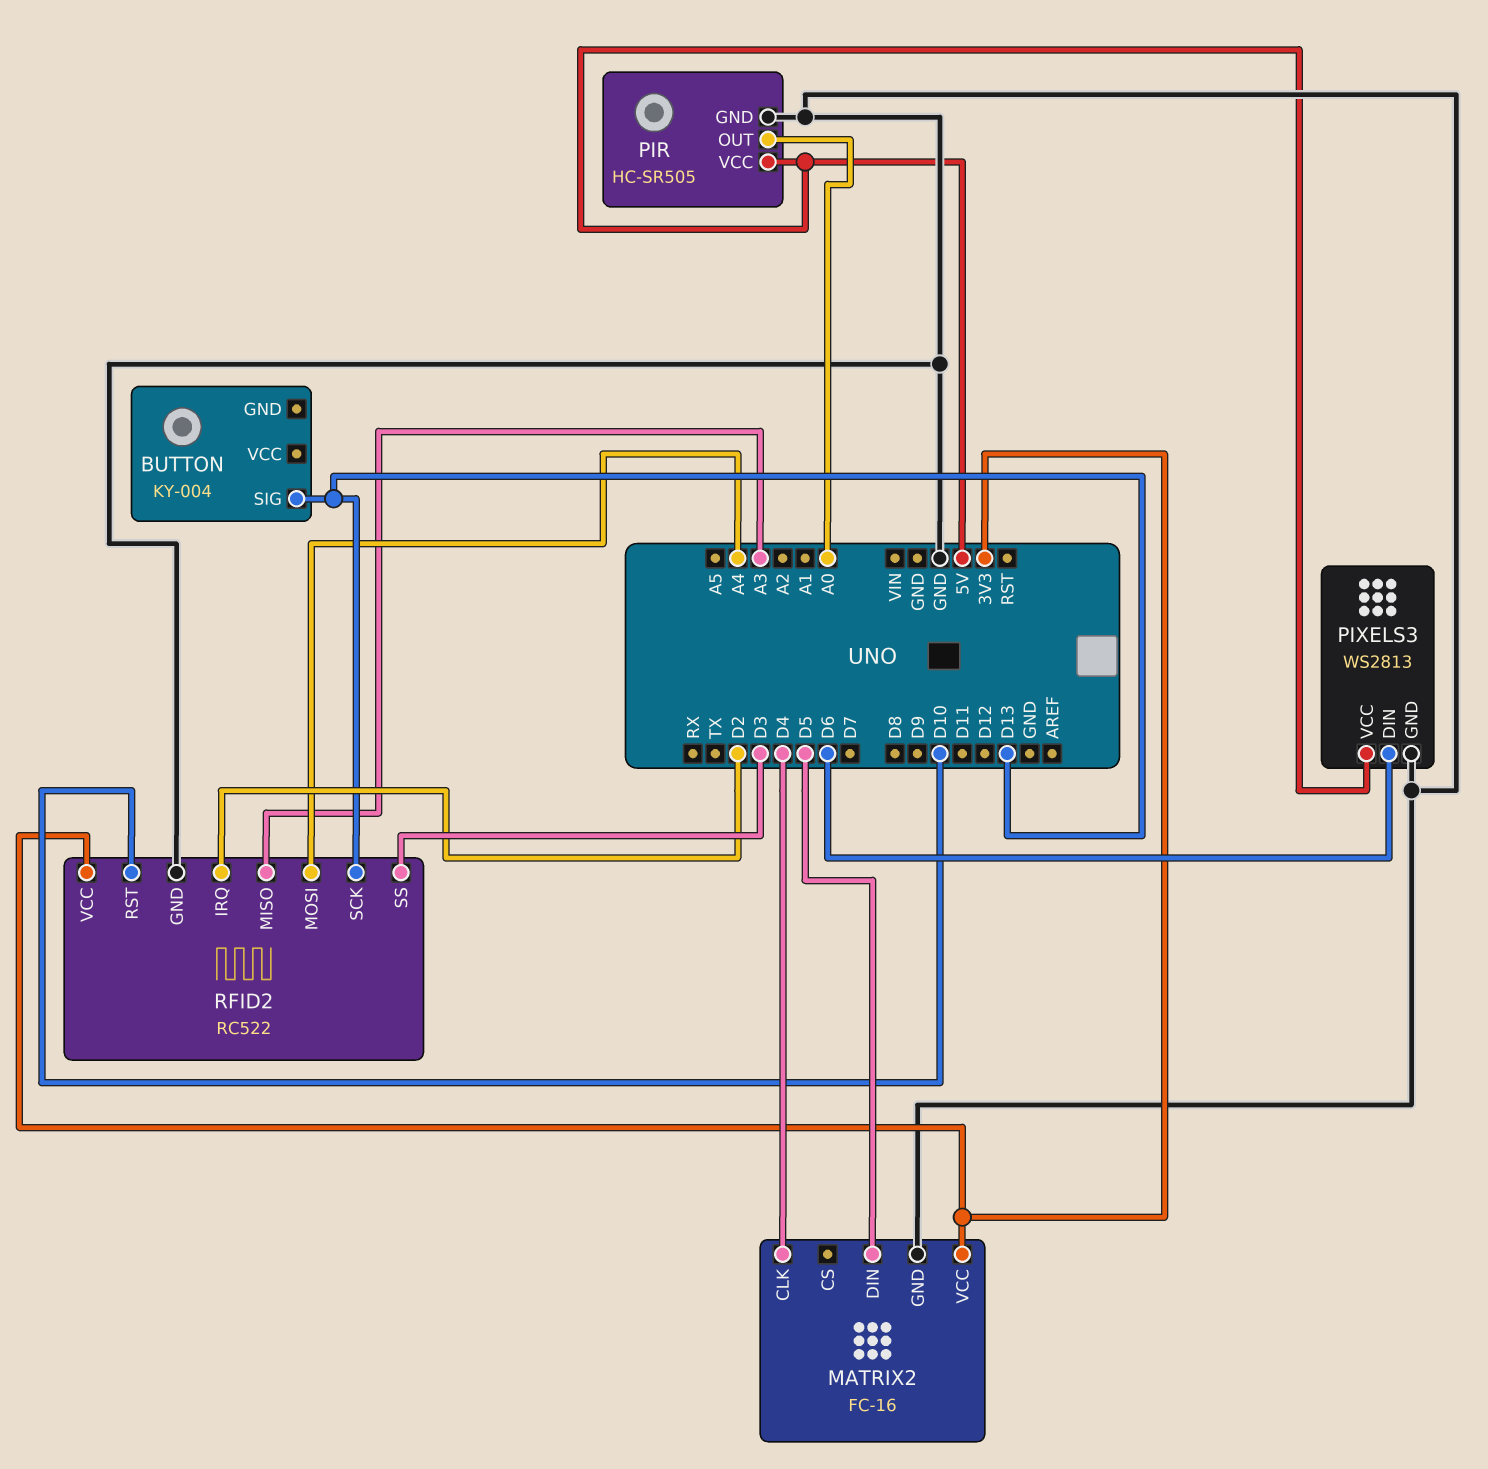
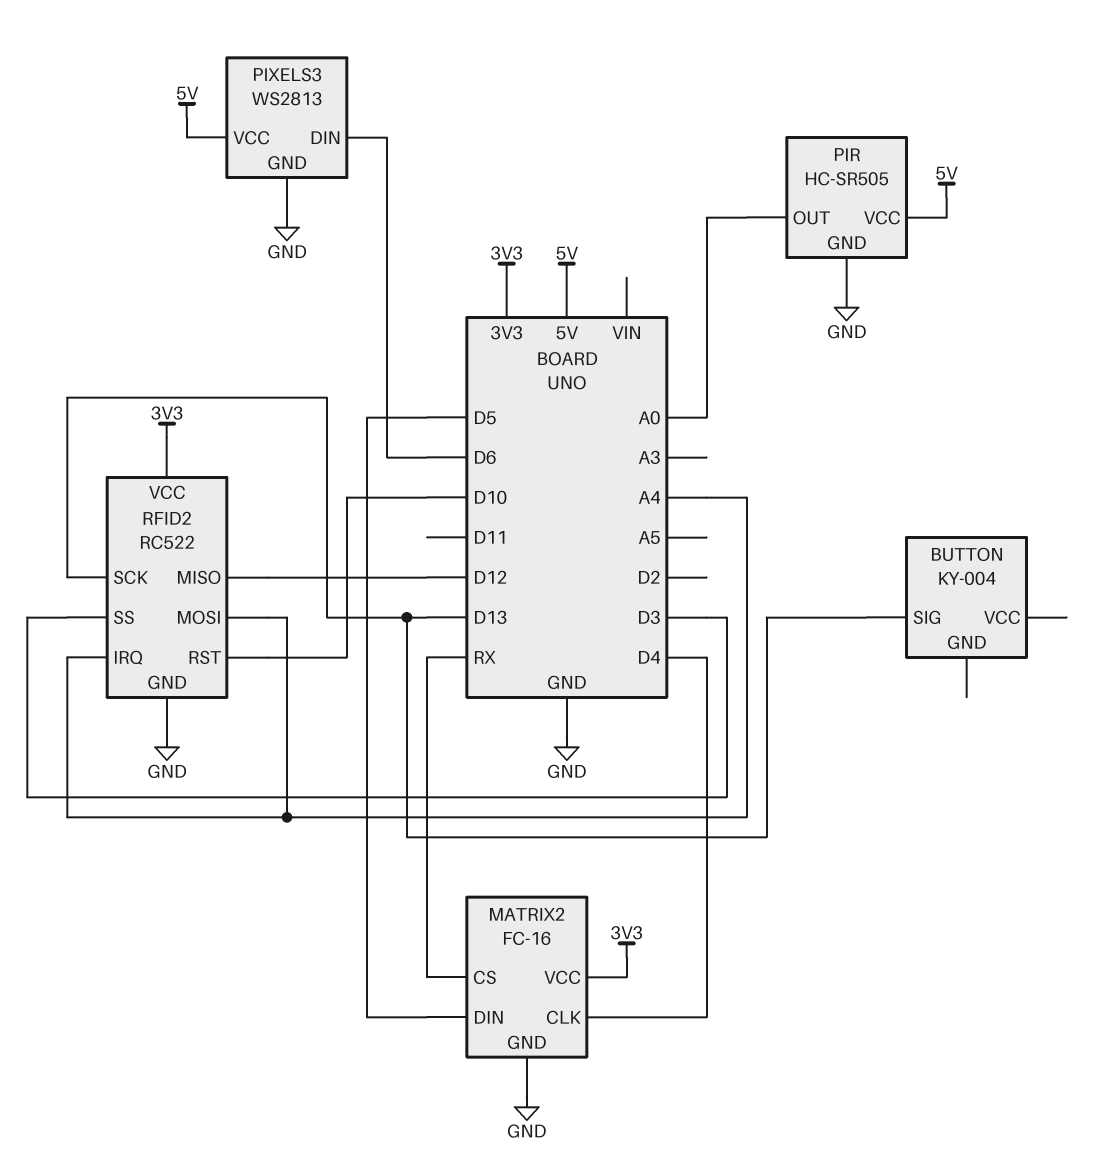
MATRIX2 pin CS: none -> RX
RFID2 pin IRQ: D2 -> A4
RFID2 pin MISO: A3 -> D12

